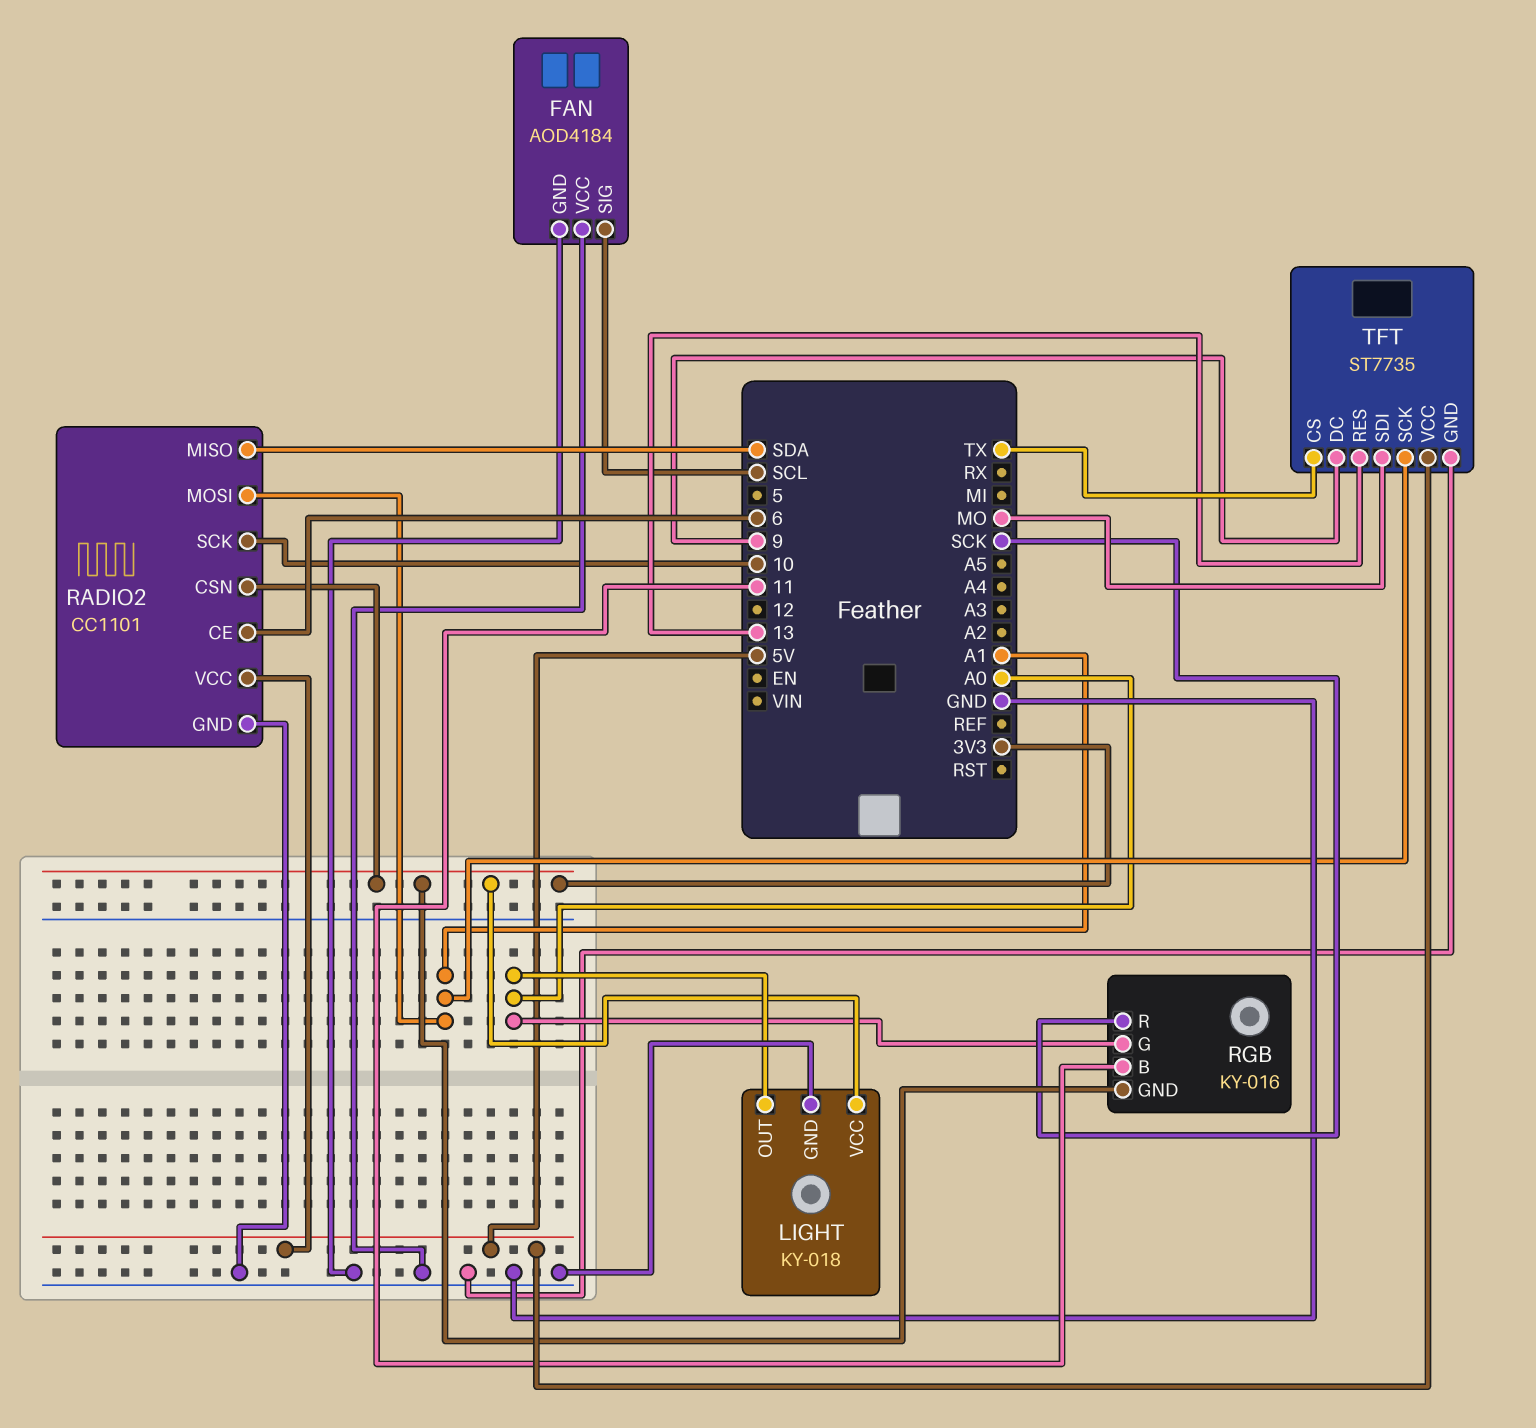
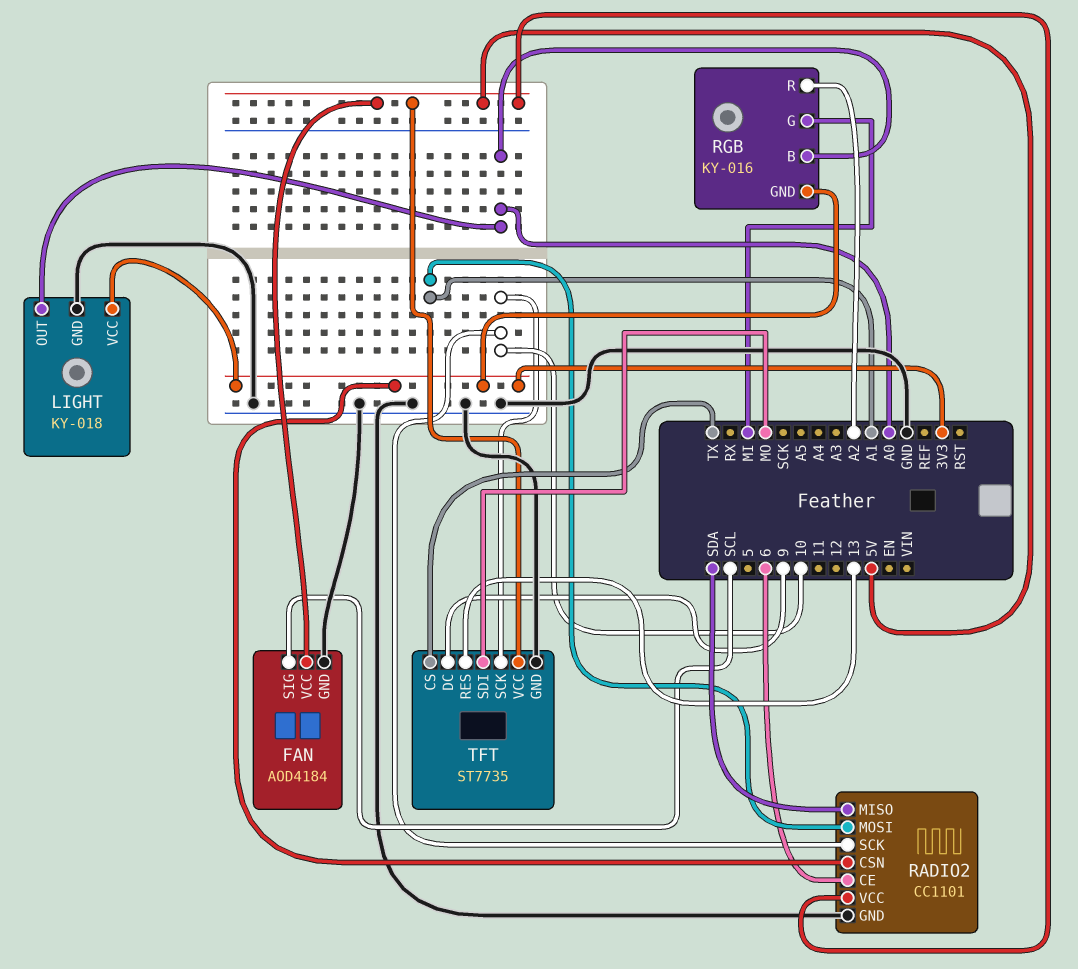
FAN pin VCC: GND -> 5V
RGB pin B: 11 -> A0
RGB pin G: A0 -> MI
RGB pin R: SCK -> A2
TFT pin SCK: A1 -> 10

